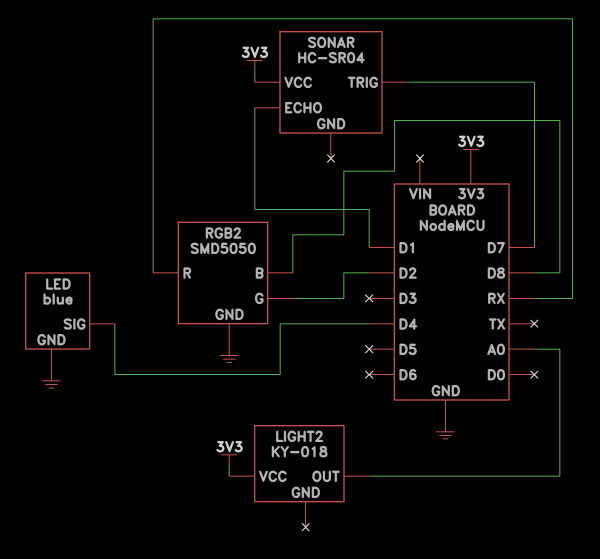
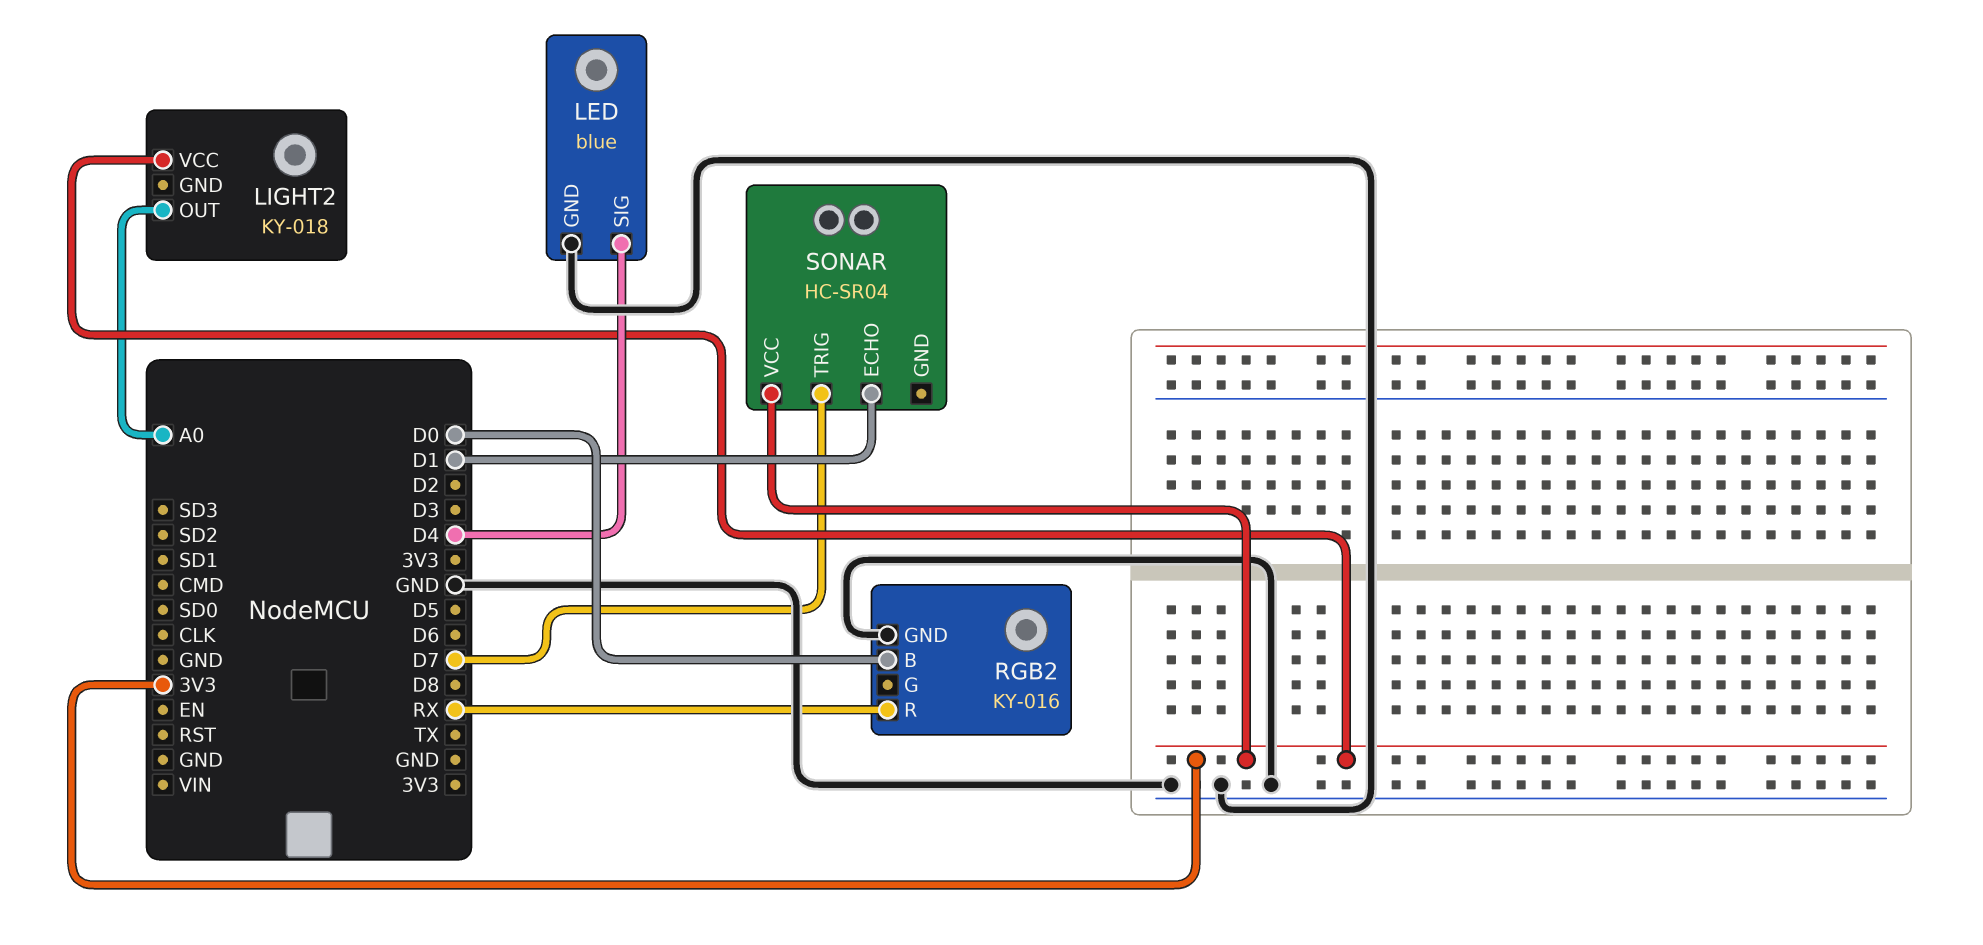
RGB2: SMD5050 -> KY-016
RGB2 pin B: D8 -> D0
RGB2 pin G: D2 -> none

